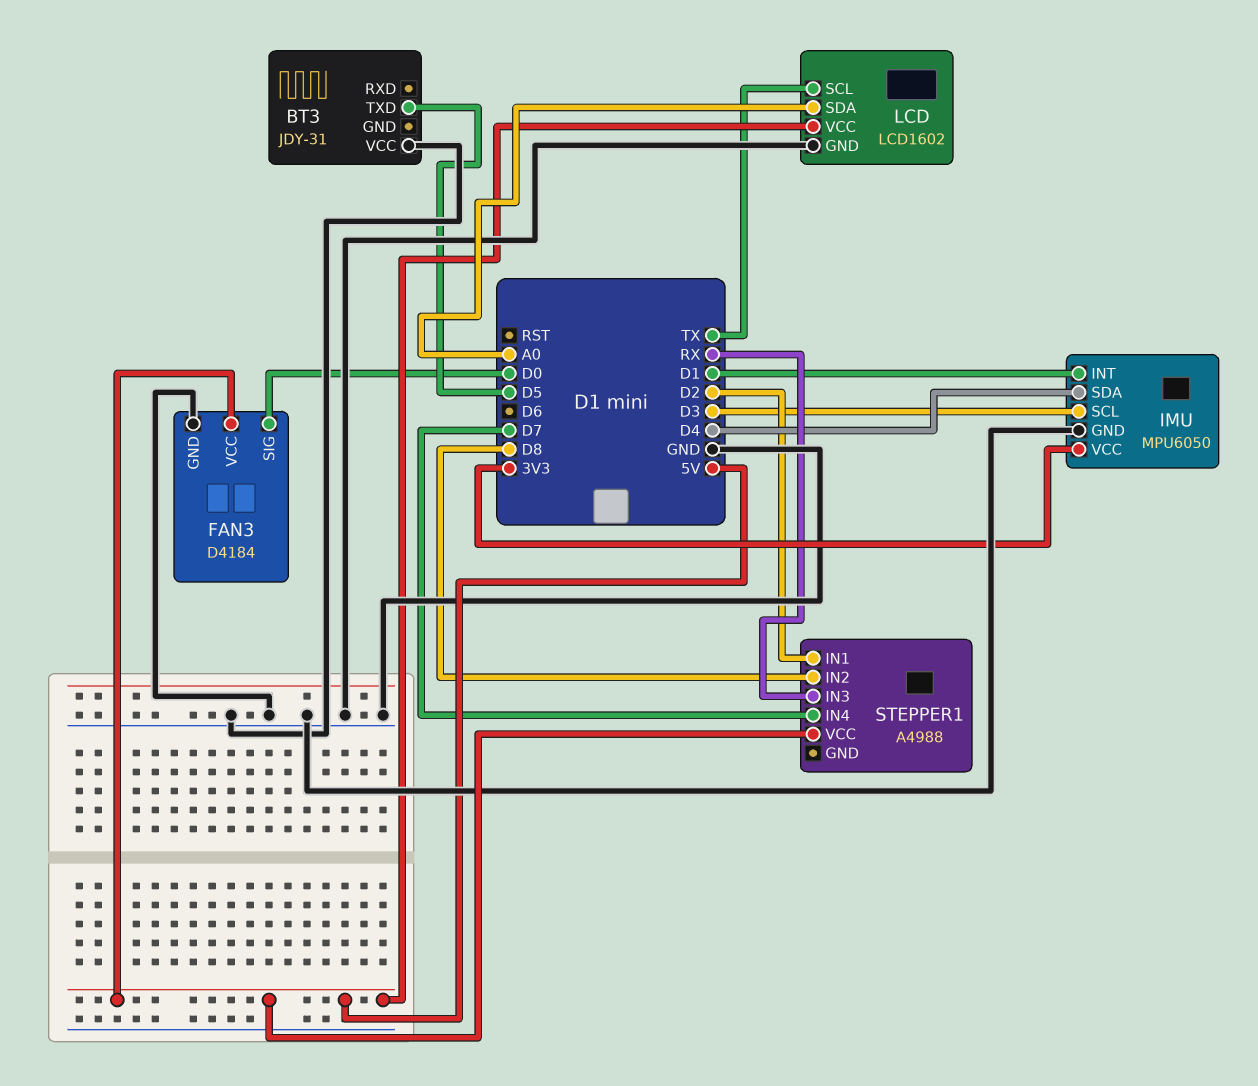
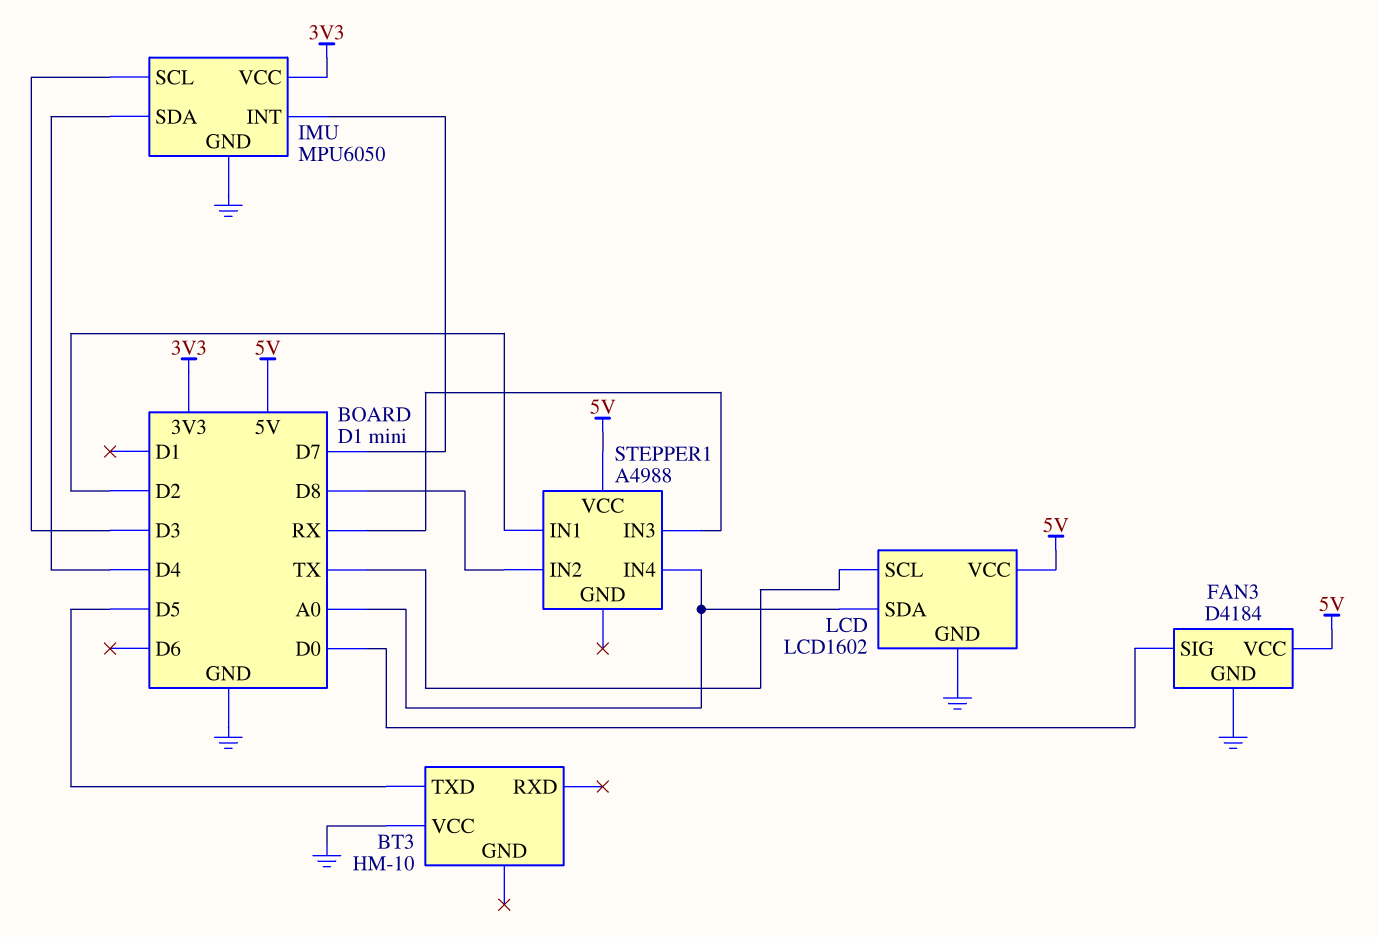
BT3: JDY-31 -> HM-10
IMU pin INT: D1 -> D7
STEPPER1 pin IN4: D7 -> A0

